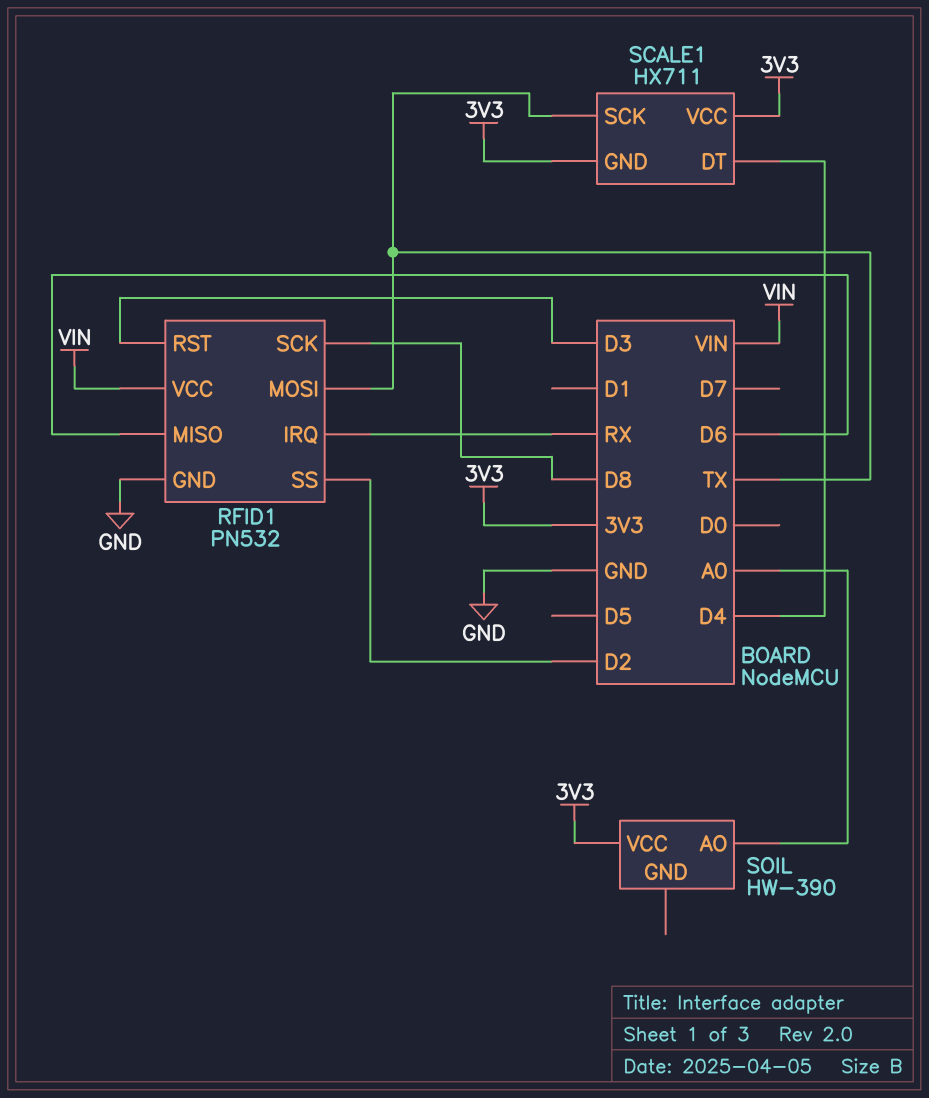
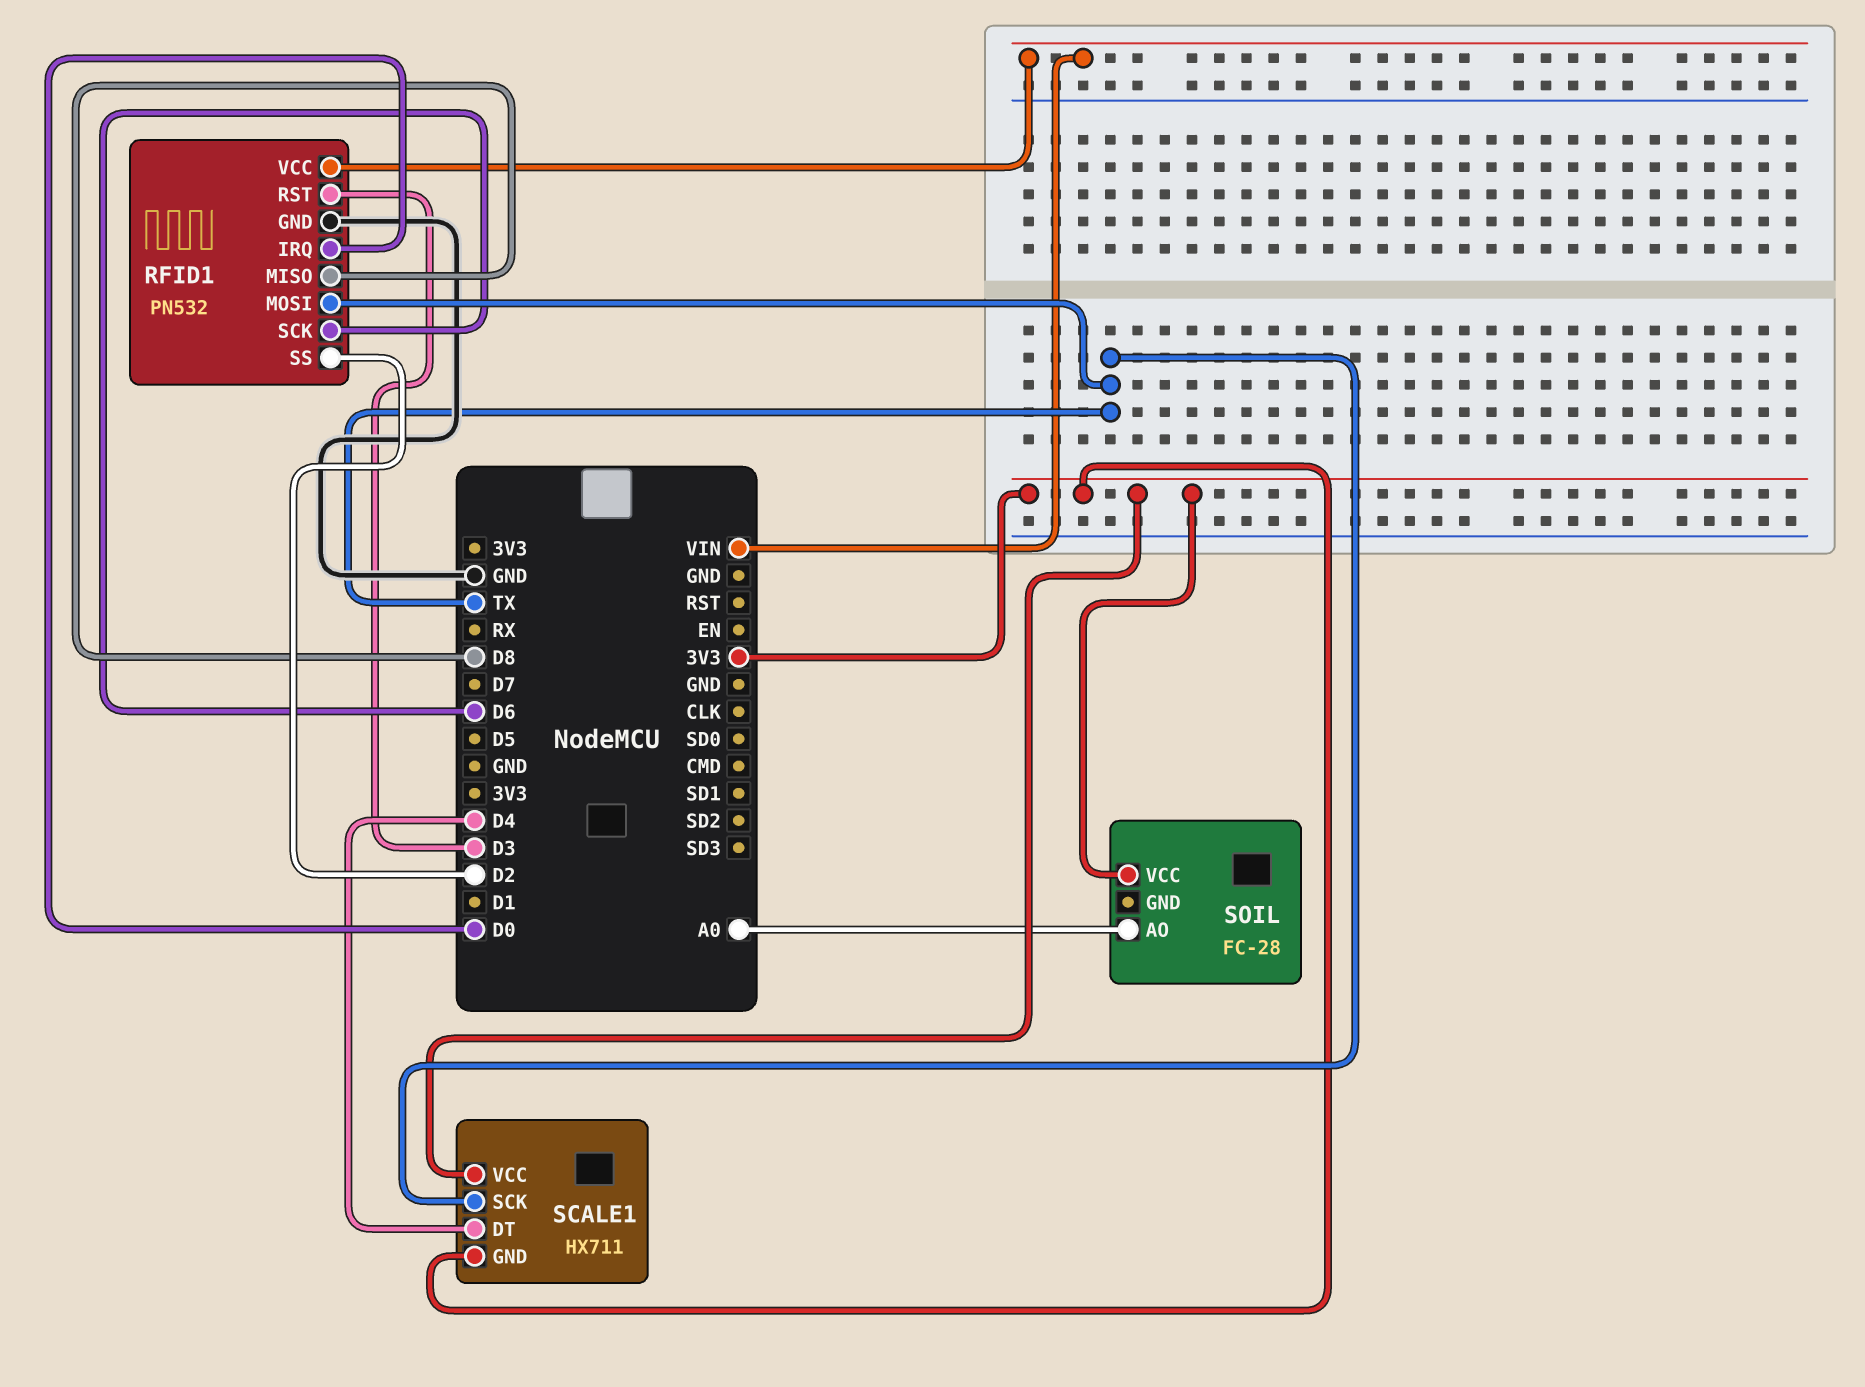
RFID1 pin IRQ: RX -> D0
RFID1 pin MISO: D6 -> D8
RFID1 pin SCK: D8 -> D6
SOIL: HW-390 -> FC-28

